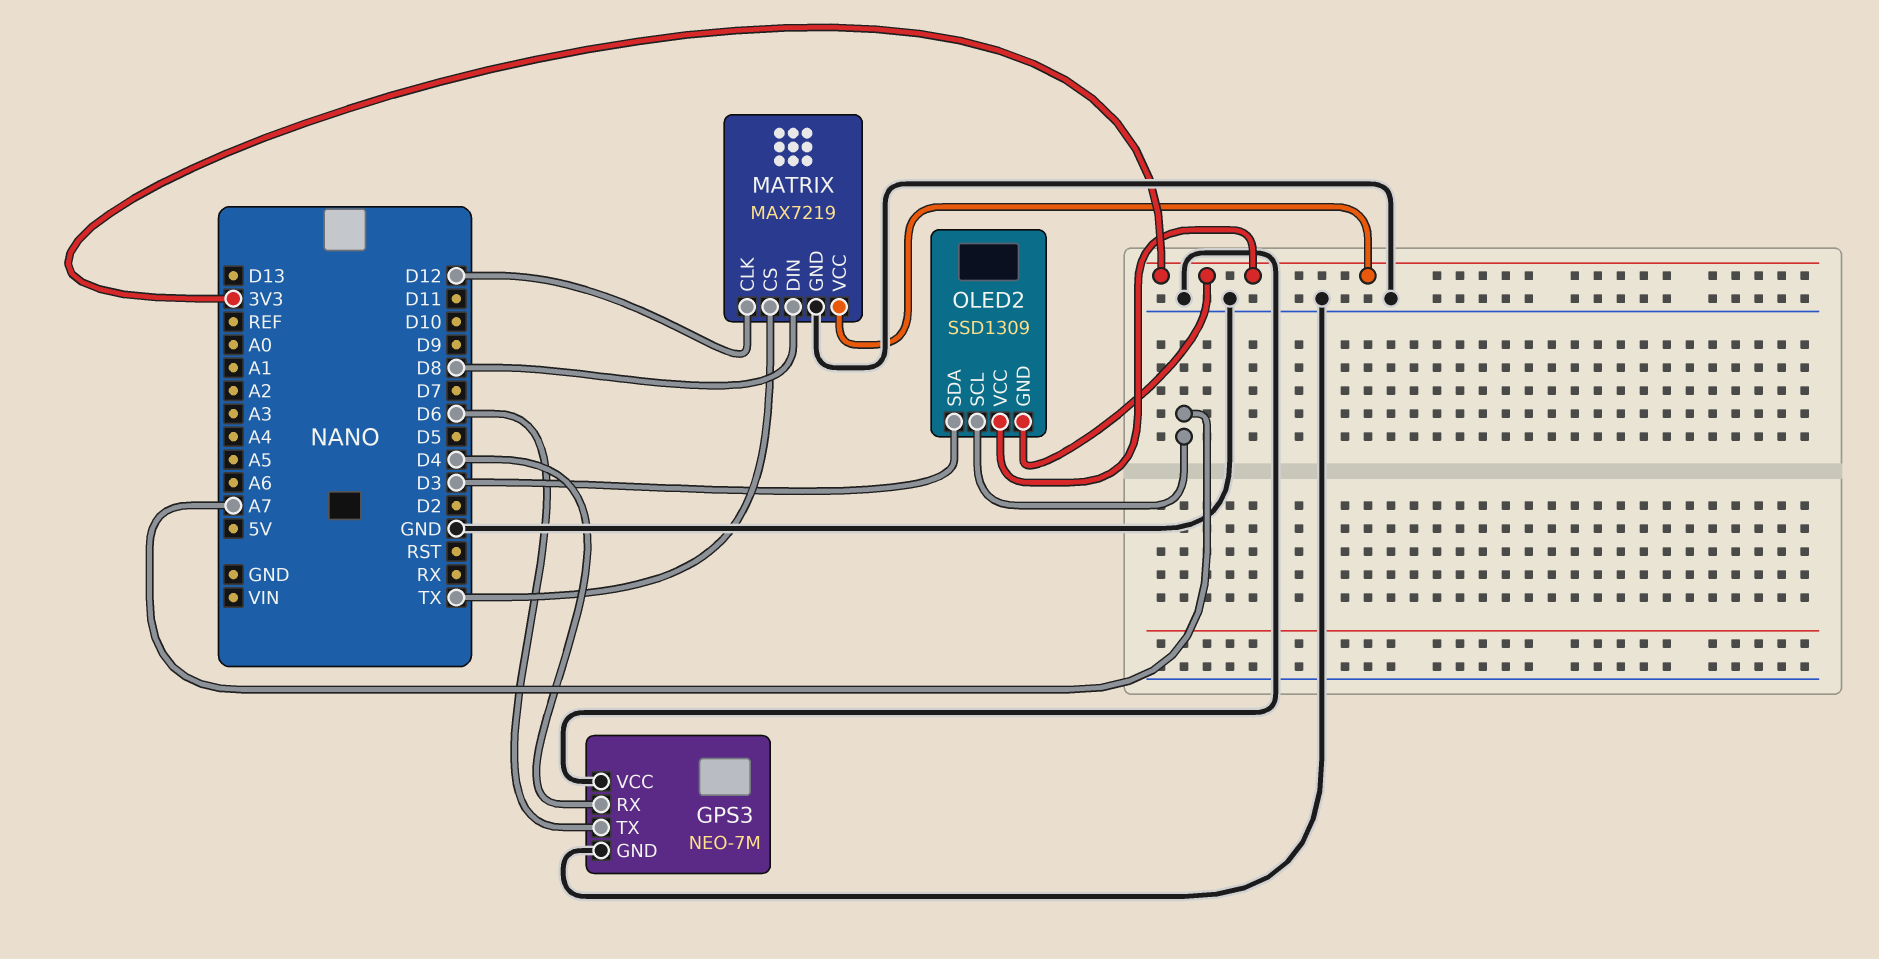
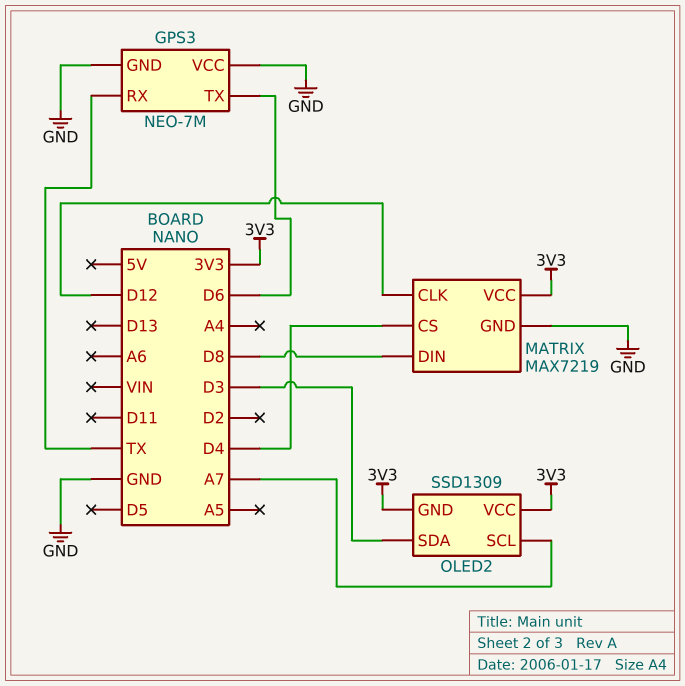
GPS3 pin RX: D4 -> TX
MATRIX pin CS: TX -> D4

